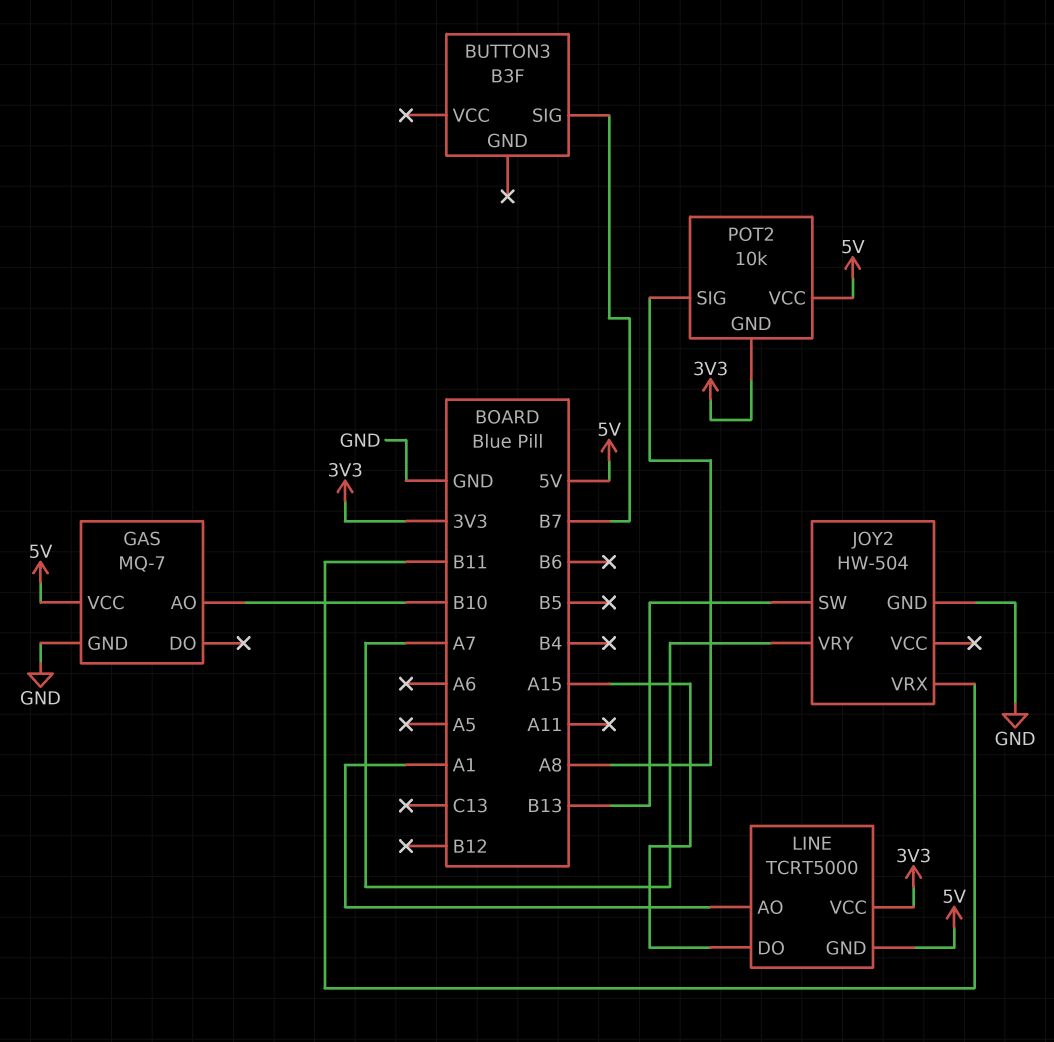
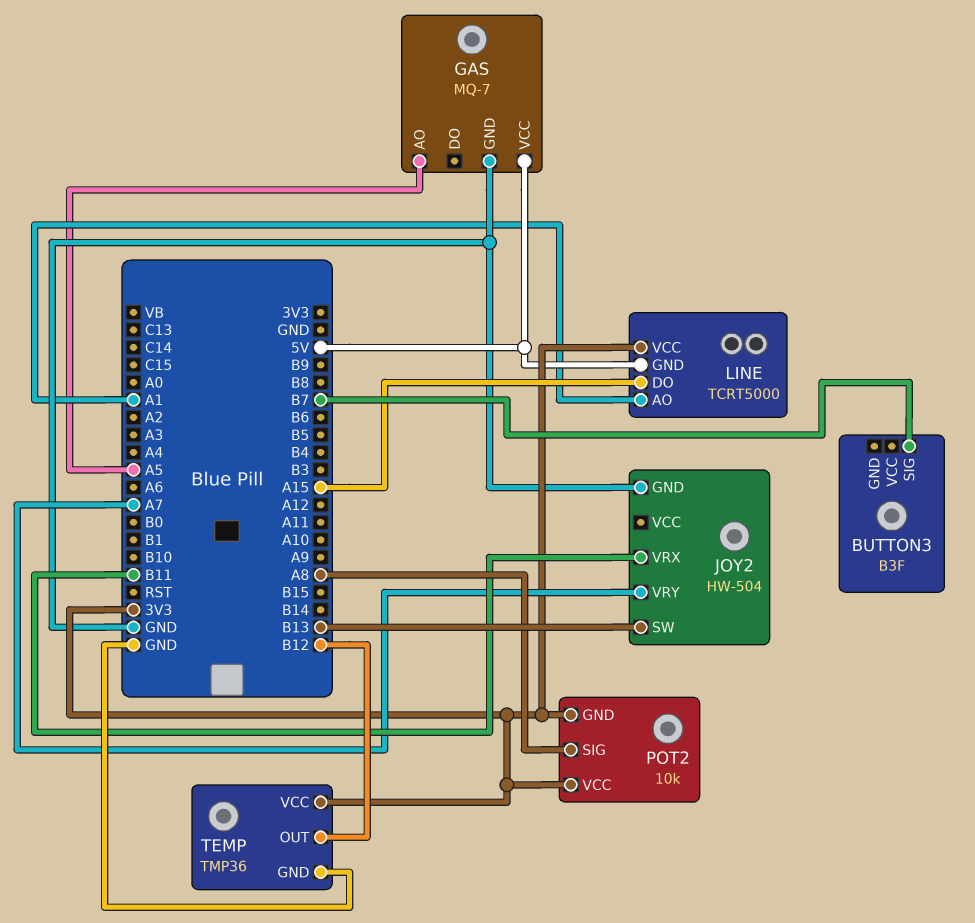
GAS pin AO: B10 -> A5
POT2 pin VCC: 5V -> 3V3
TEMP: none -> TMP36
TEMP pin GND: none -> GND
TEMP pin OUT: none -> B12
TEMP pin VCC: none -> 3V3

